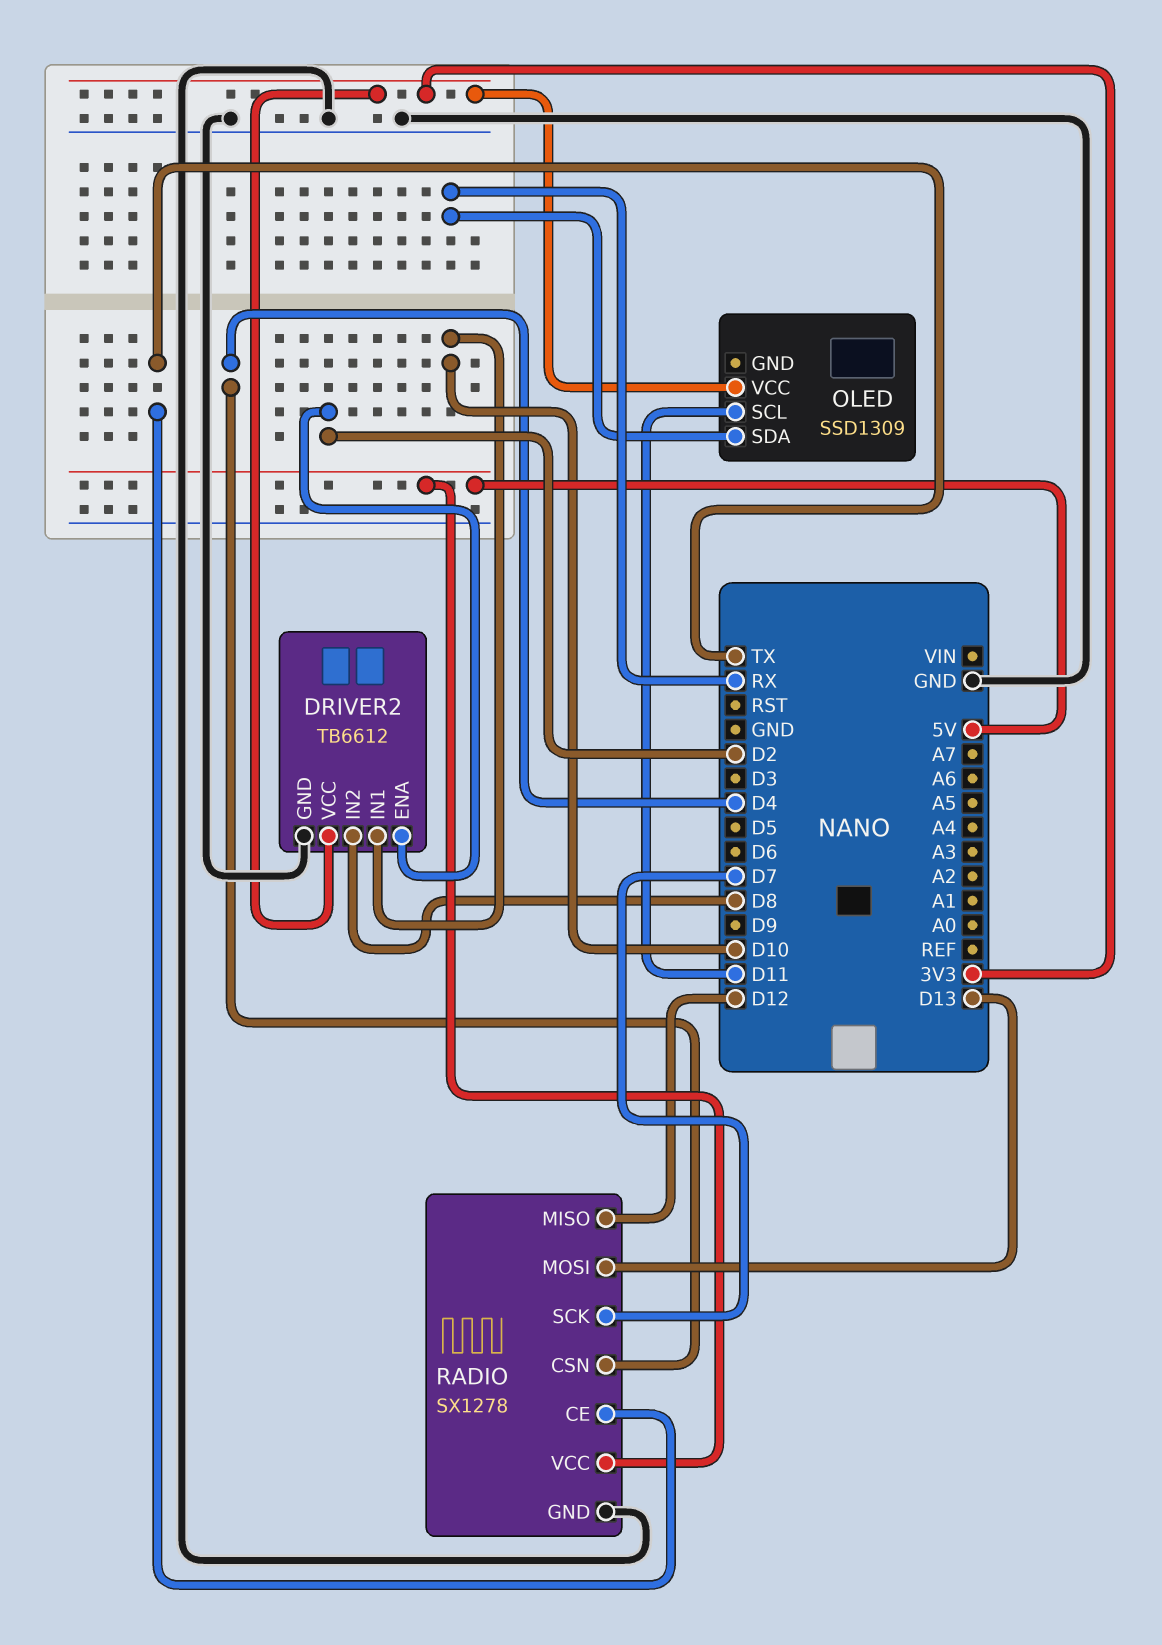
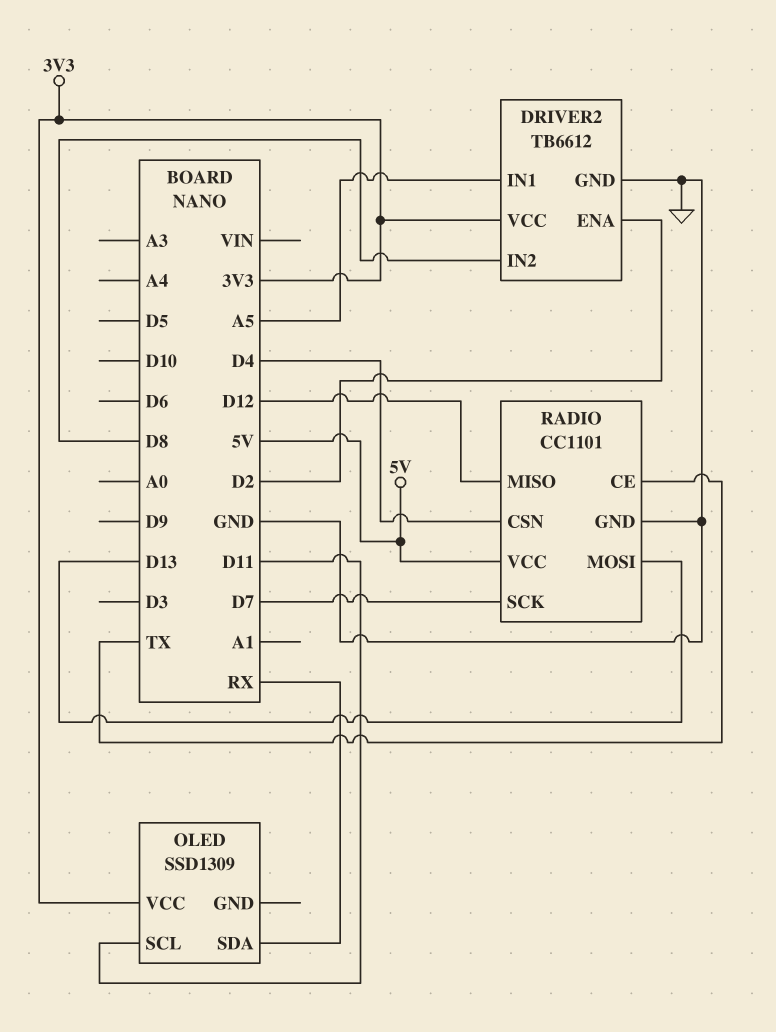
DRIVER2 pin IN1: D10 -> A5
RADIO: SX1278 -> CC1101

